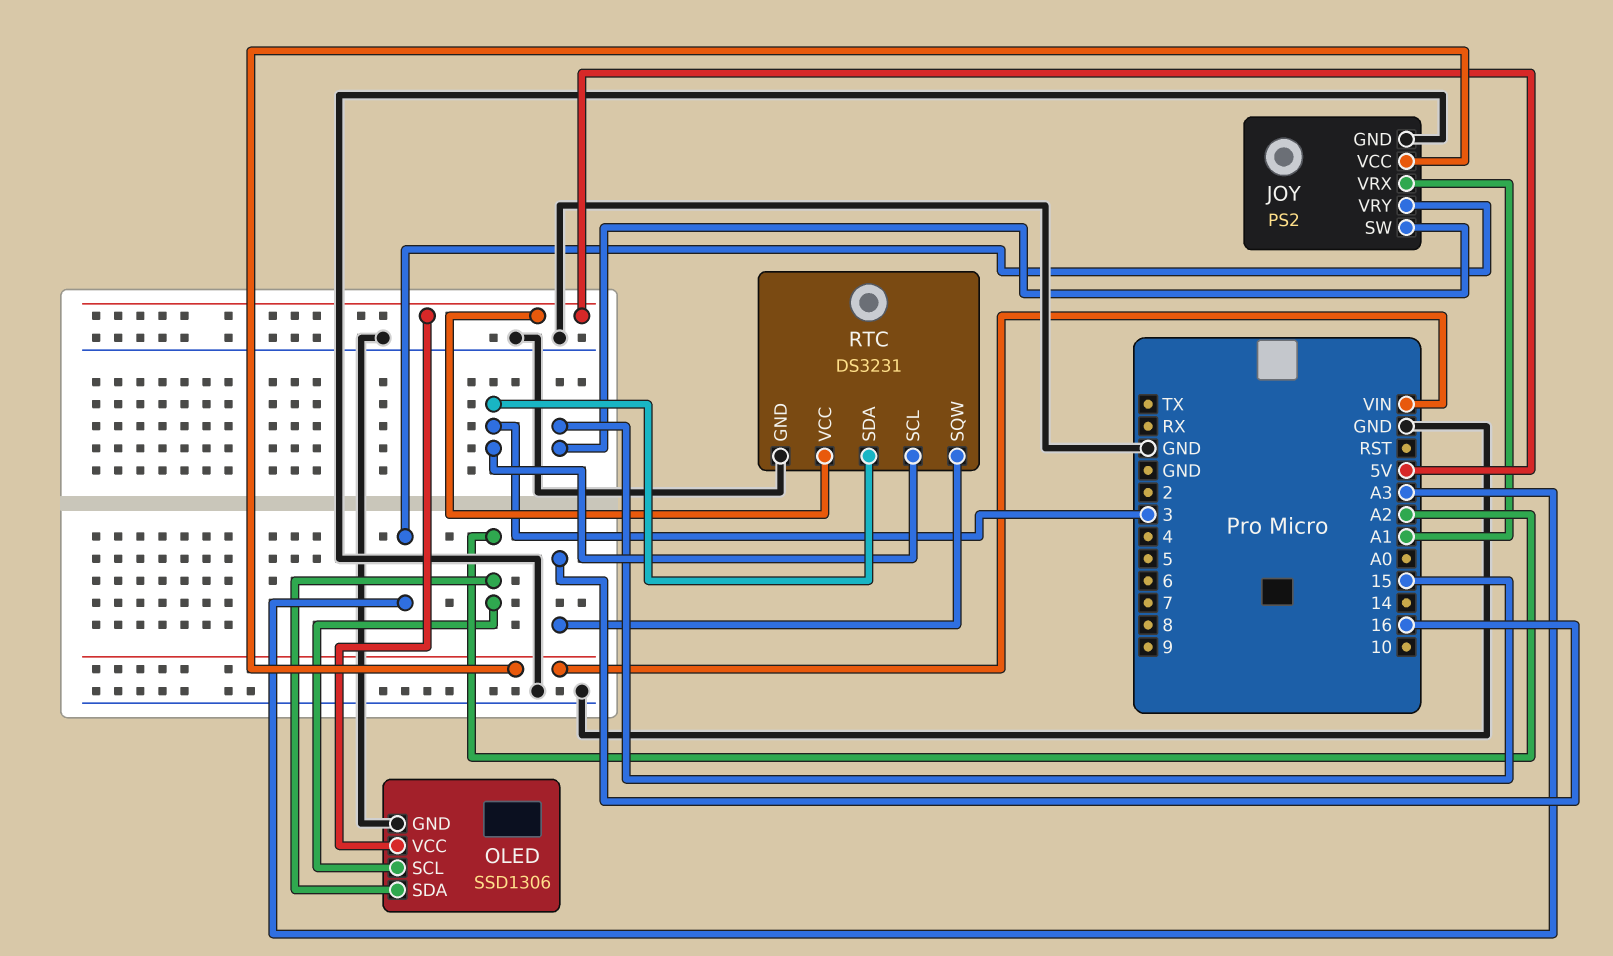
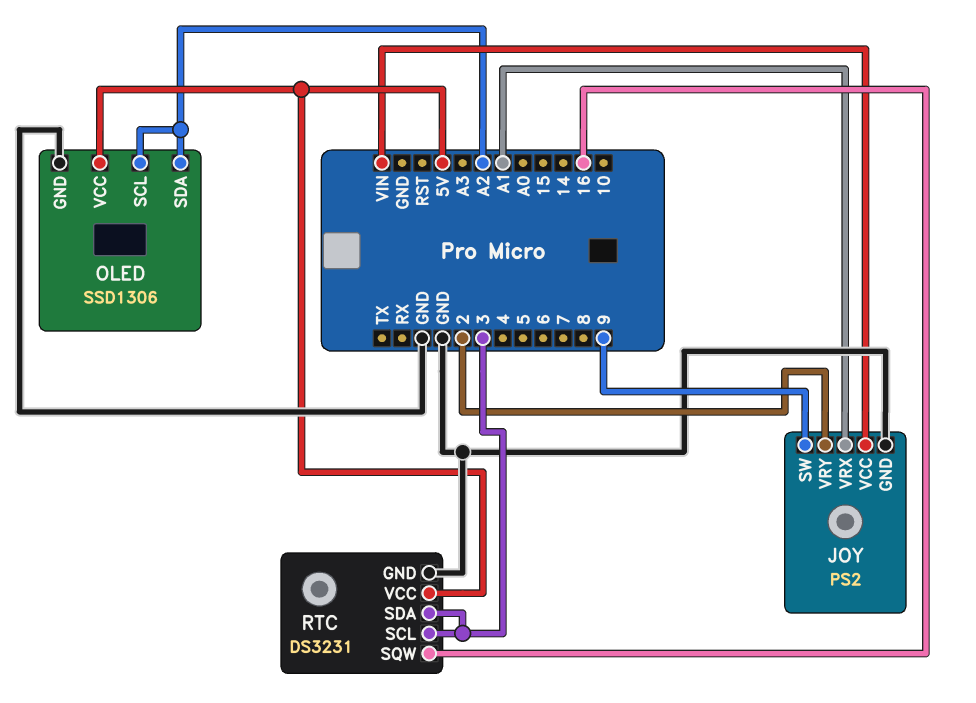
JOY pin SW: 15 -> 9
JOY pin VRY: A3 -> 2

